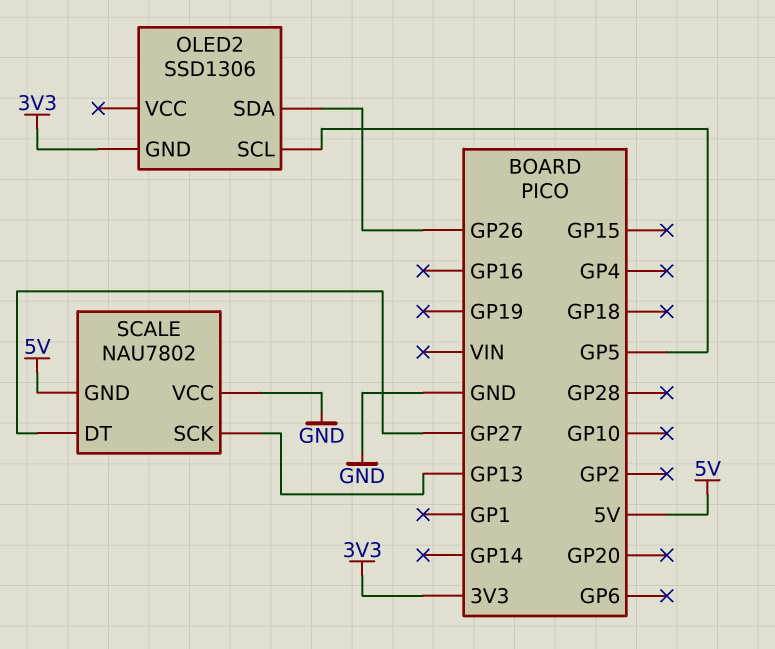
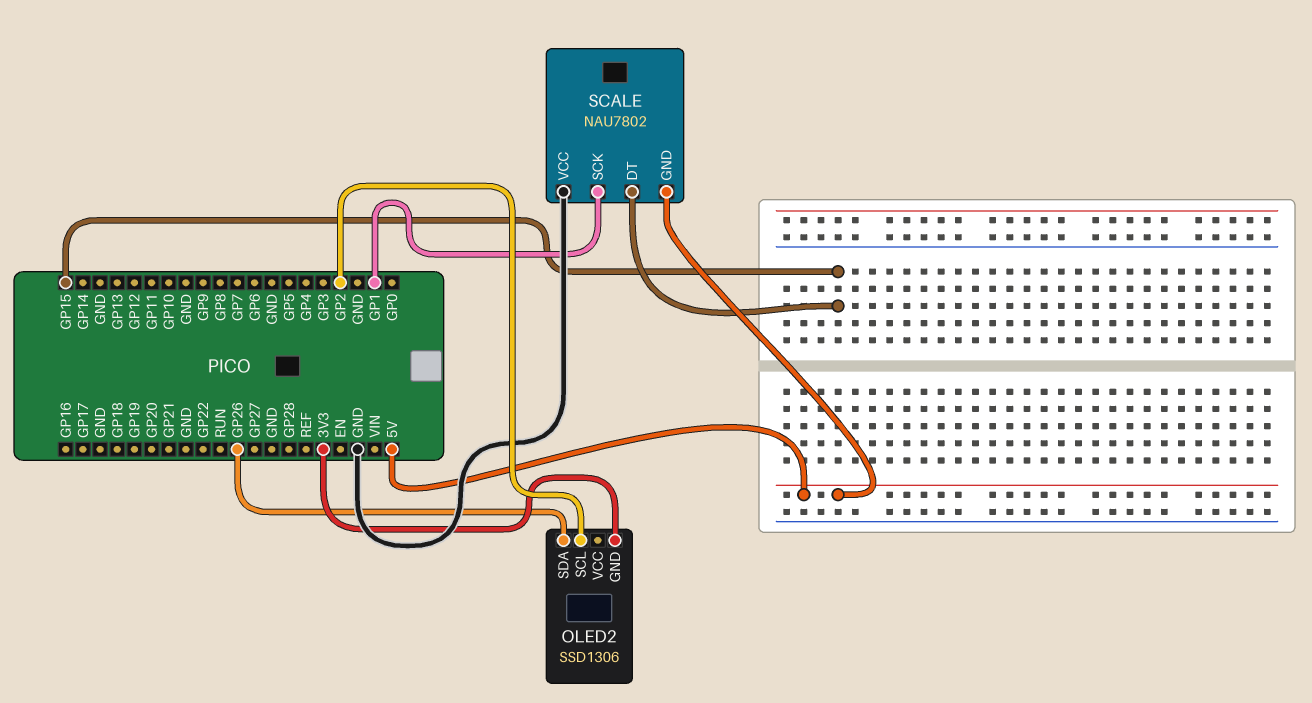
OLED2 pin SCL: GP5 -> GP2
SCALE pin DT: GP27 -> GP15
SCALE pin SCK: GP13 -> GP1

